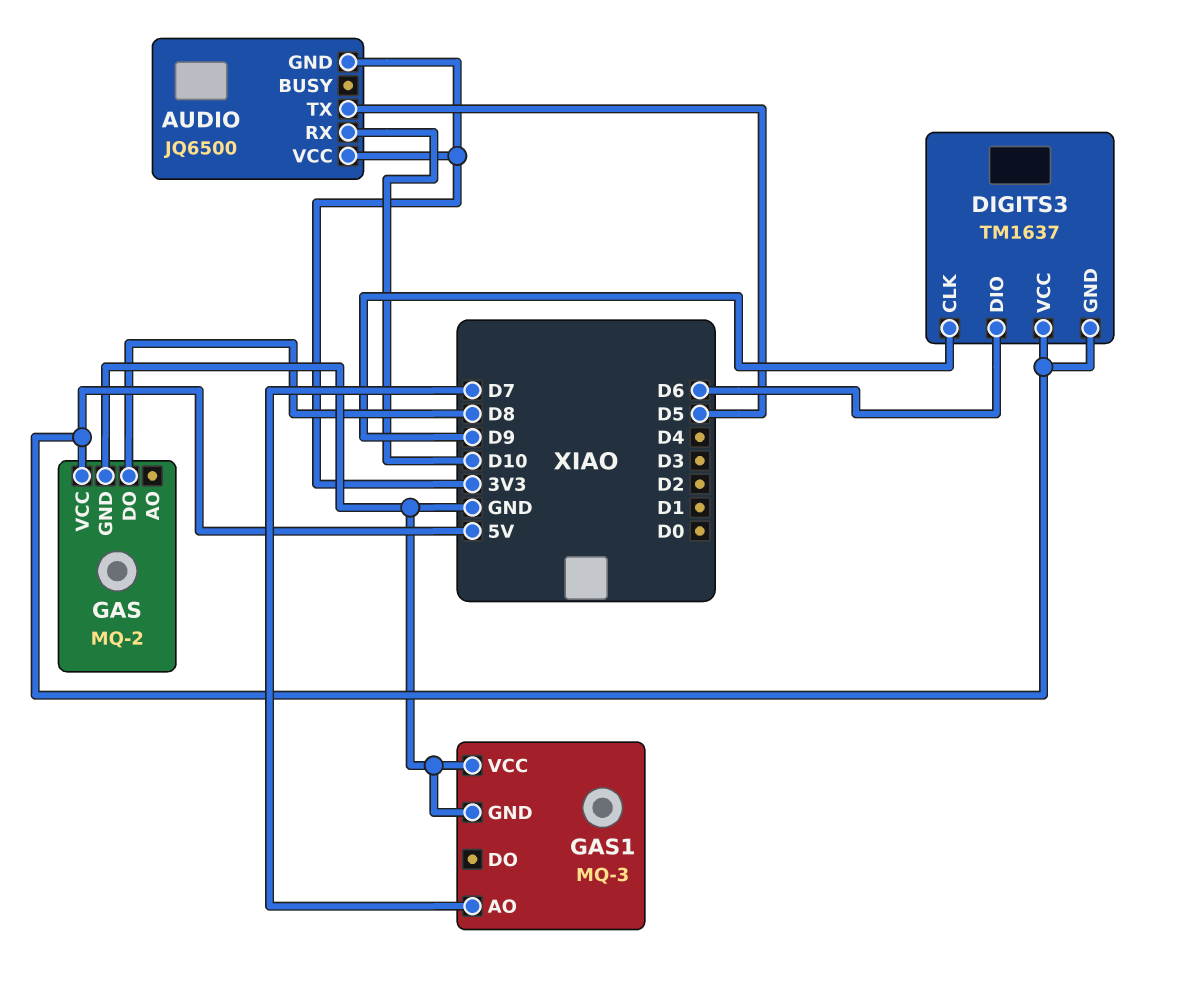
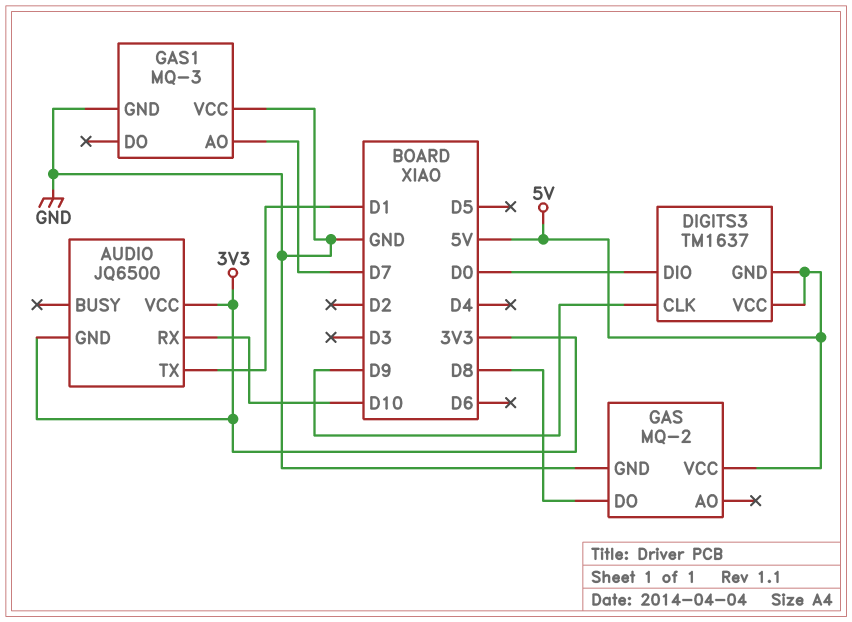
AUDIO pin TX: D5 -> D1
DIGITS3 pin DIO: D6 -> D0

